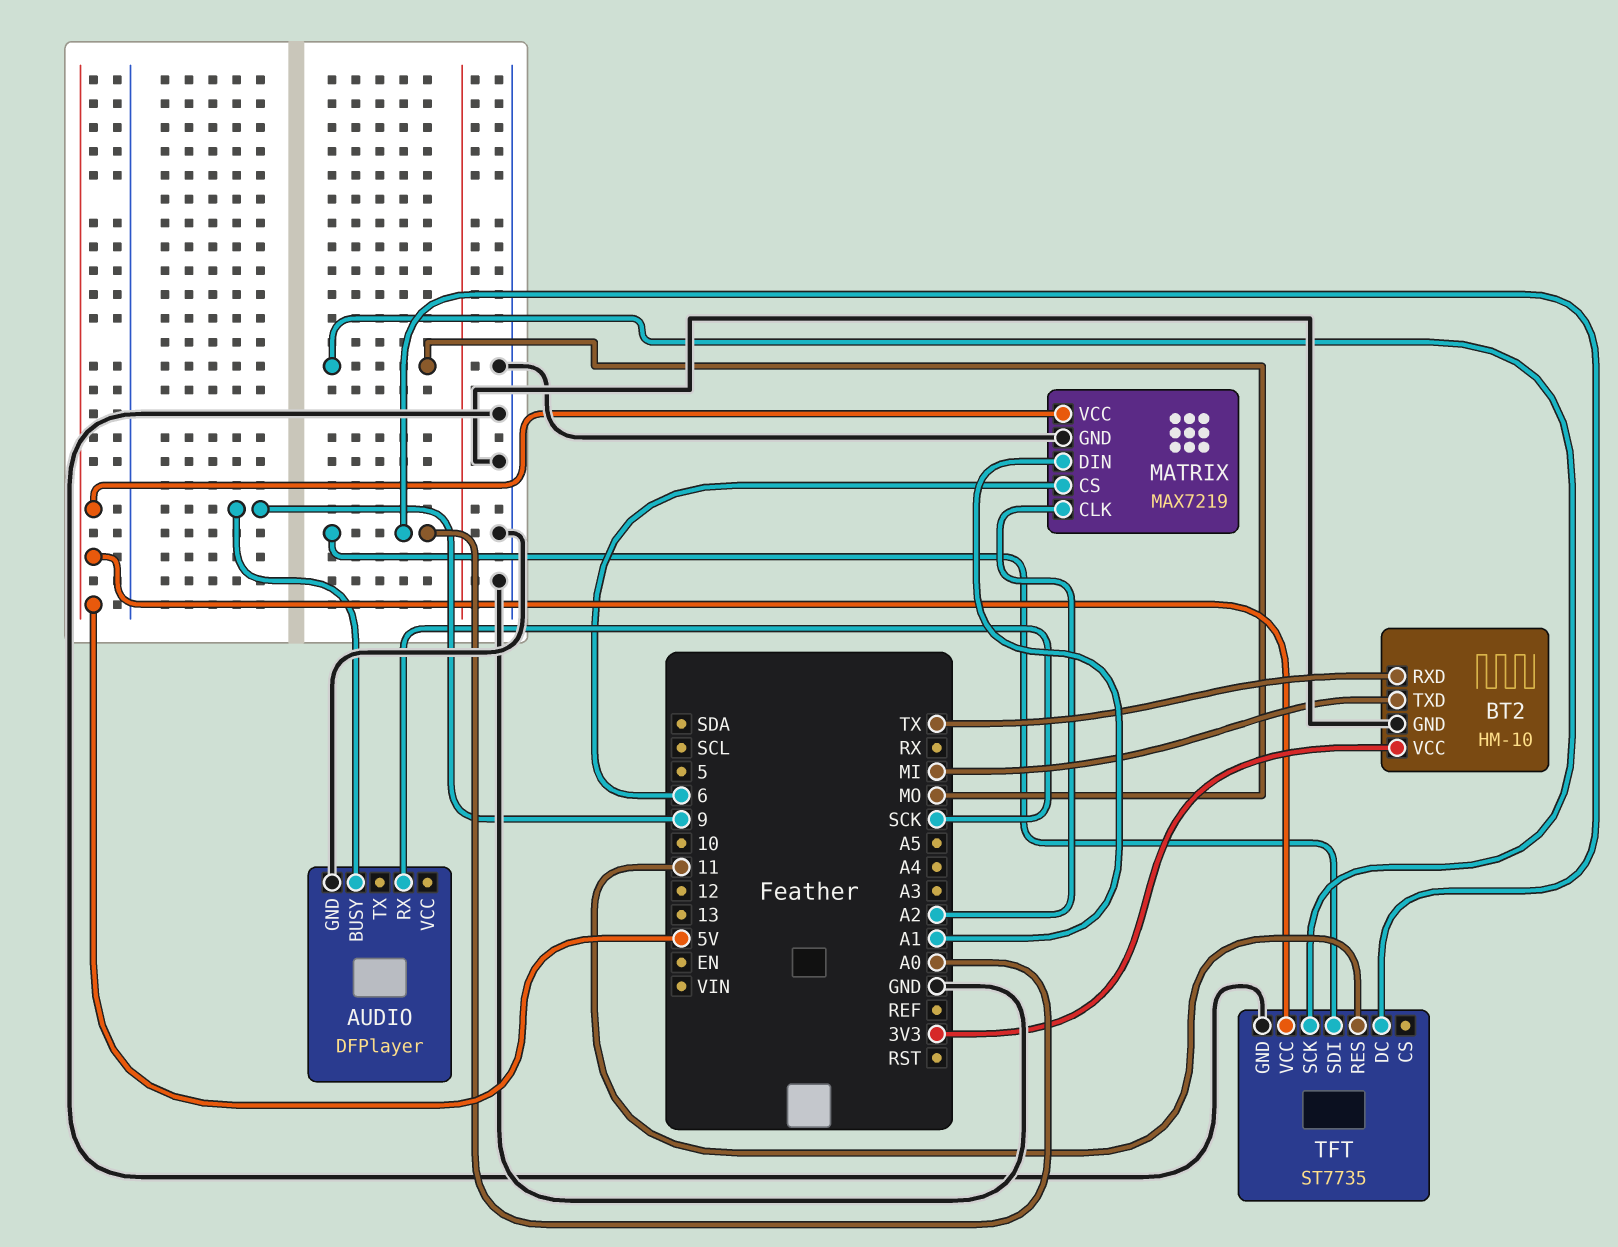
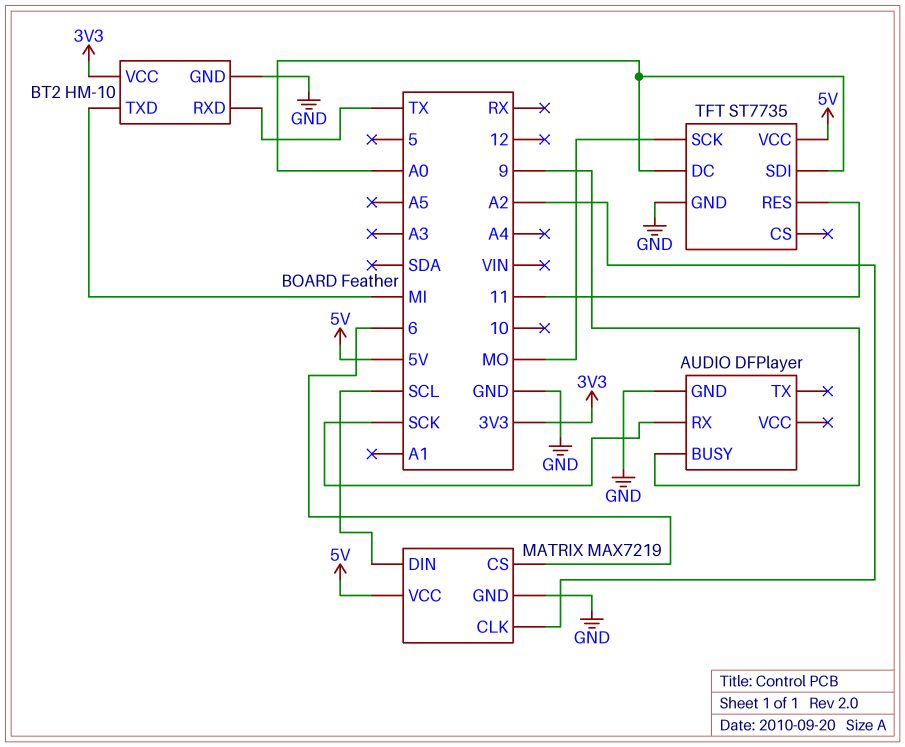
MATRIX pin DIN: A1 -> SCL

